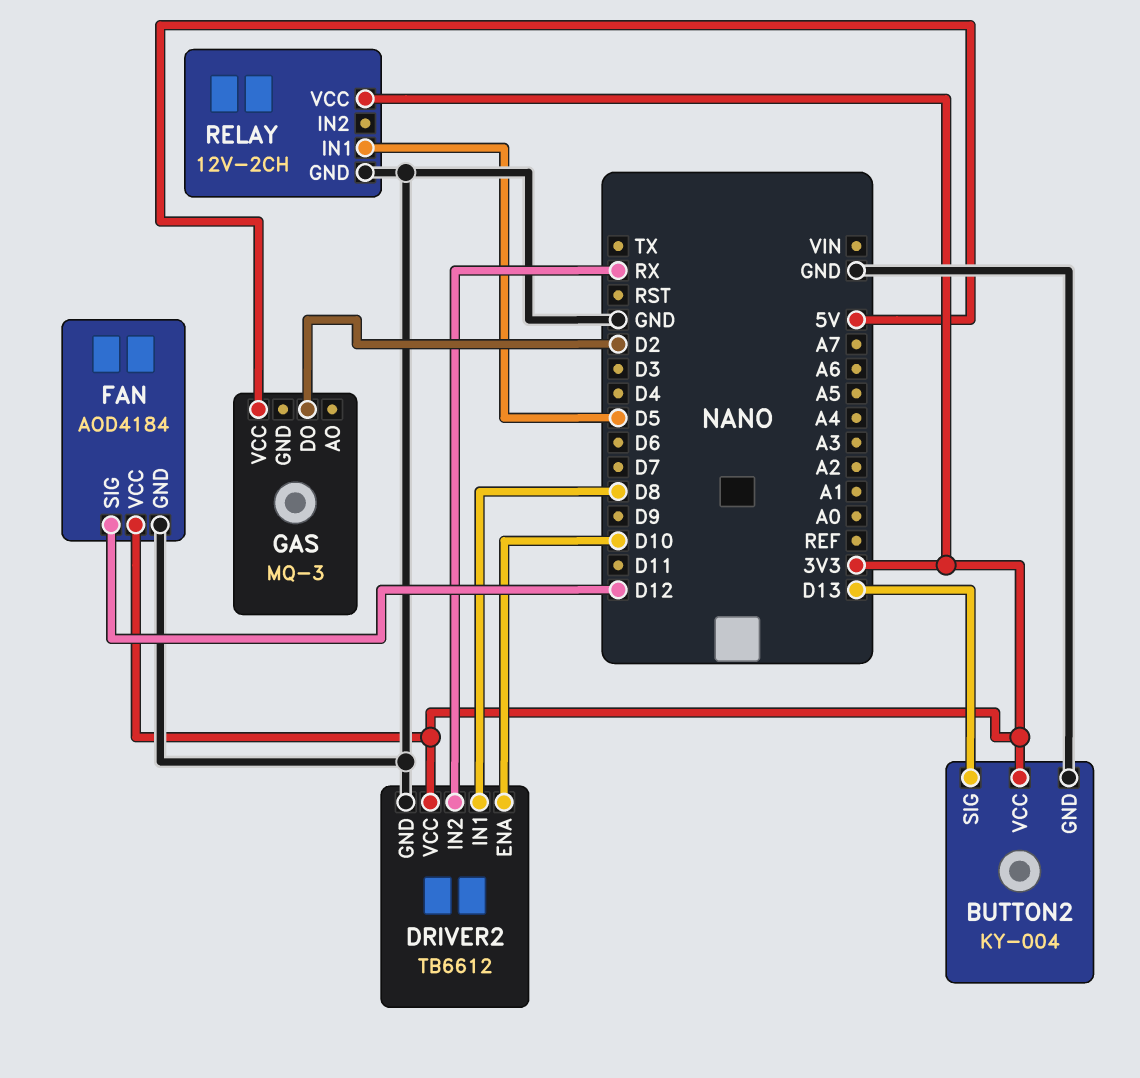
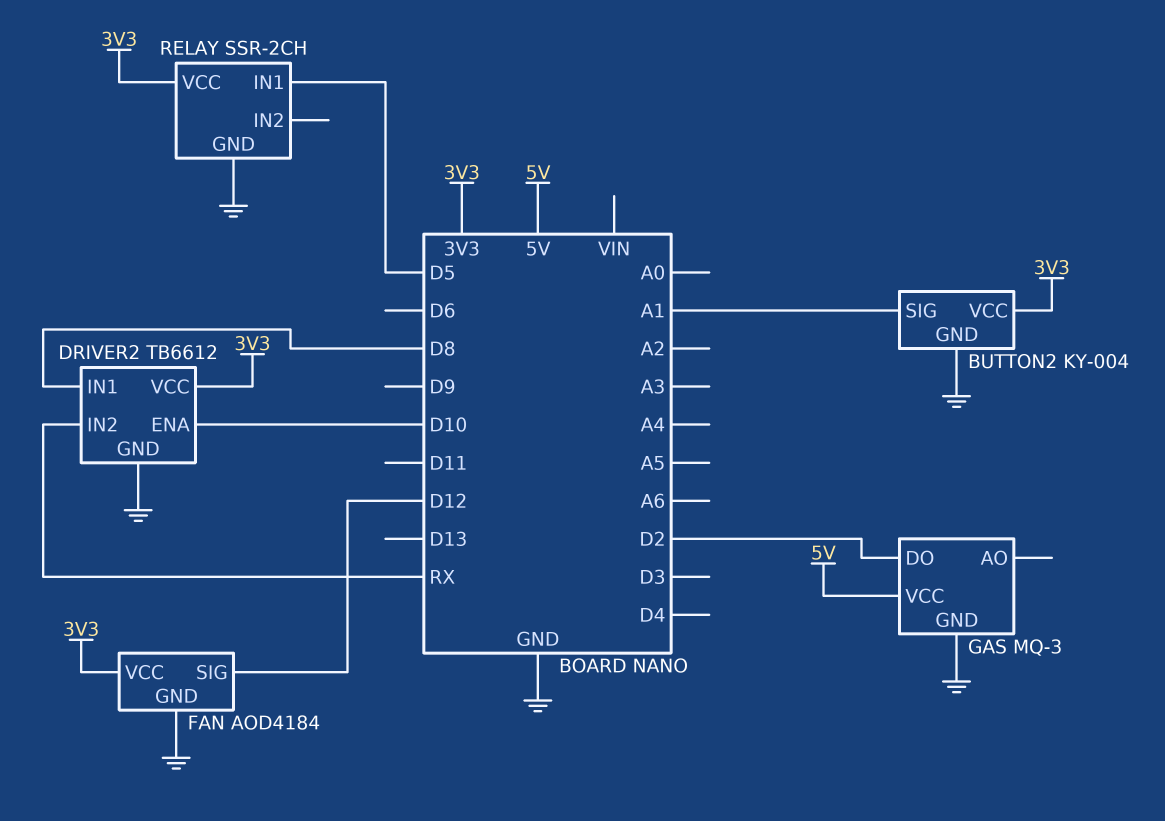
BUTTON2 pin SIG: D13 -> A1
GAS pin GND: none -> GND
RELAY: 12V-2CH -> SSR-2CH

